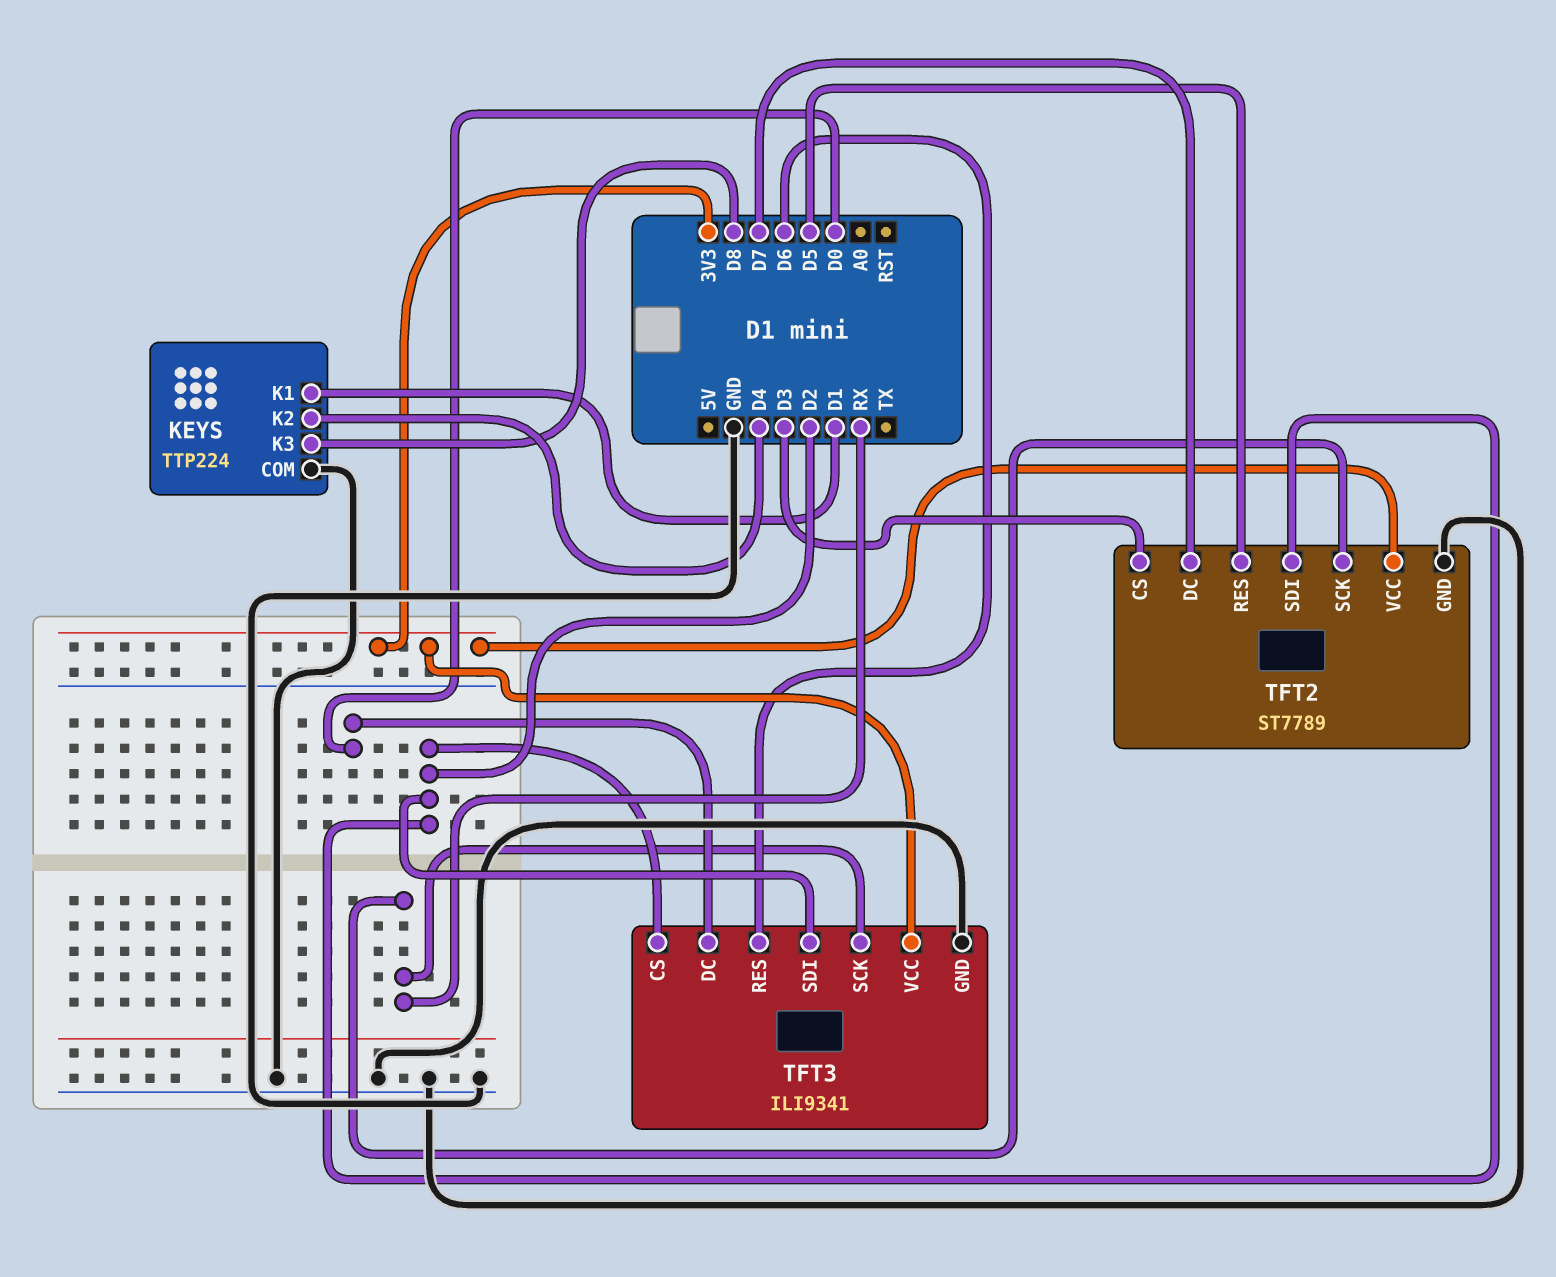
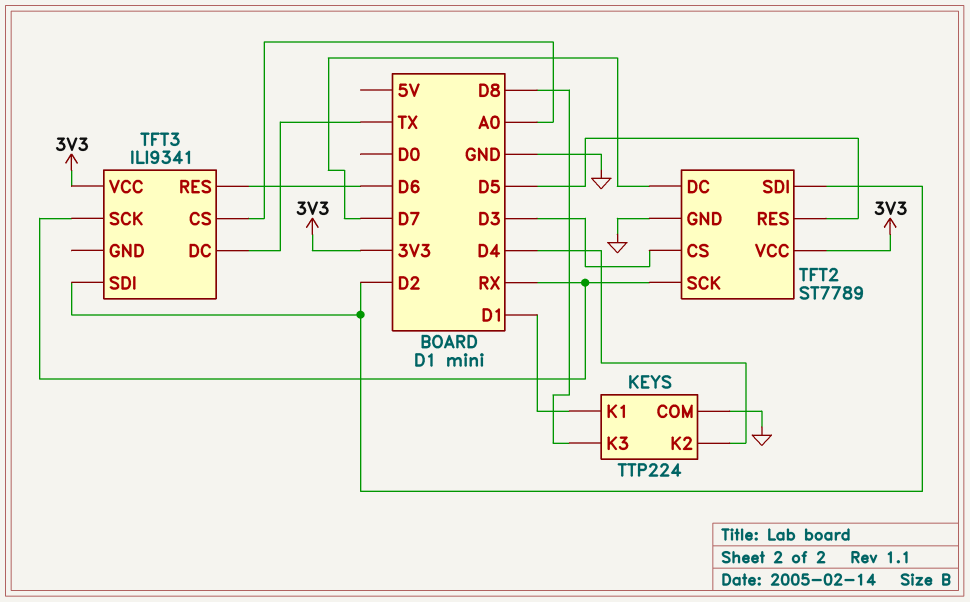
TFT3 pin CS: D2 -> A0
TFT3 pin DC: D0 -> TX
TFT3 pin GND: GND -> none

